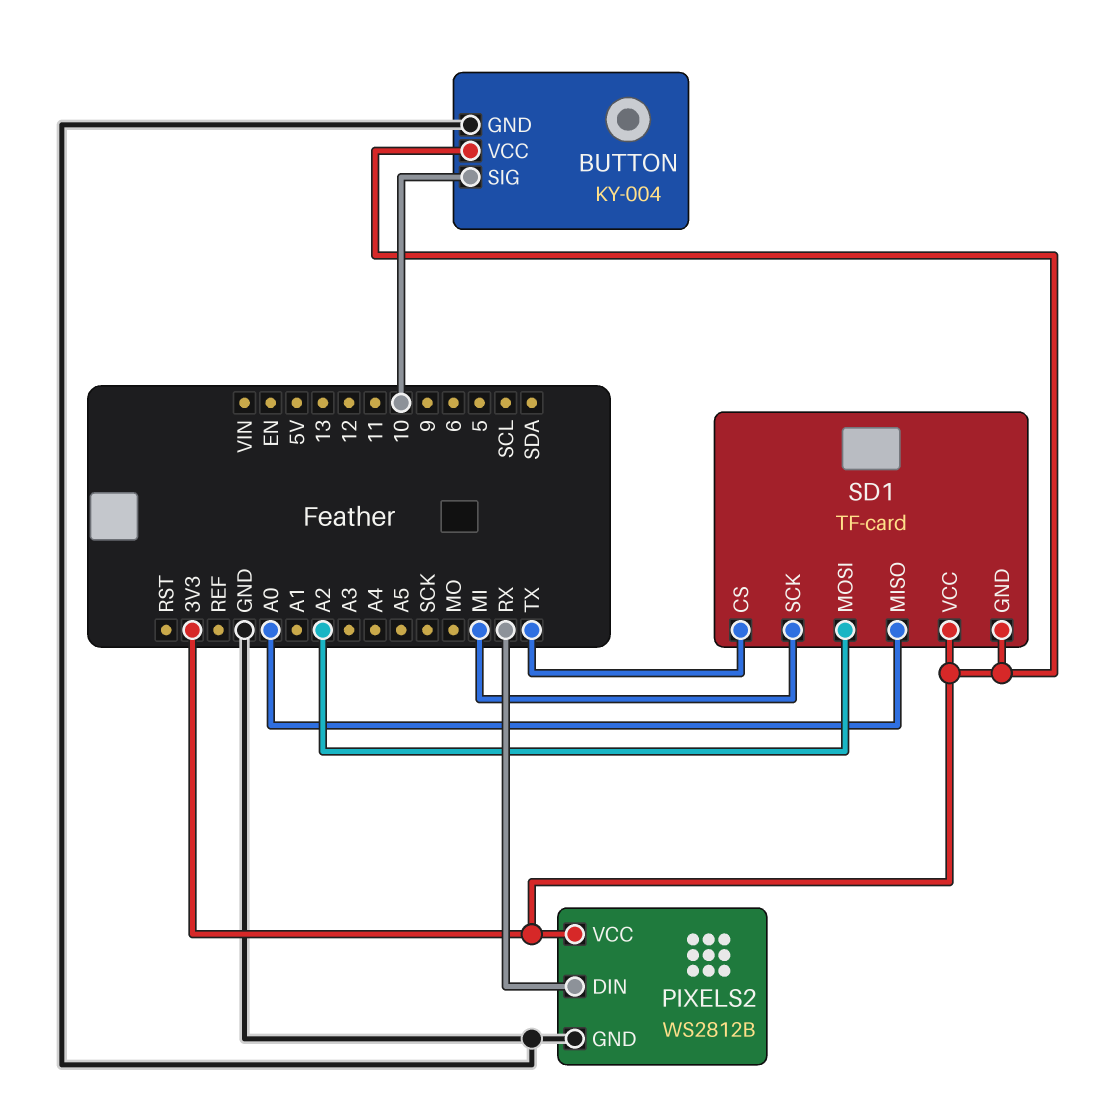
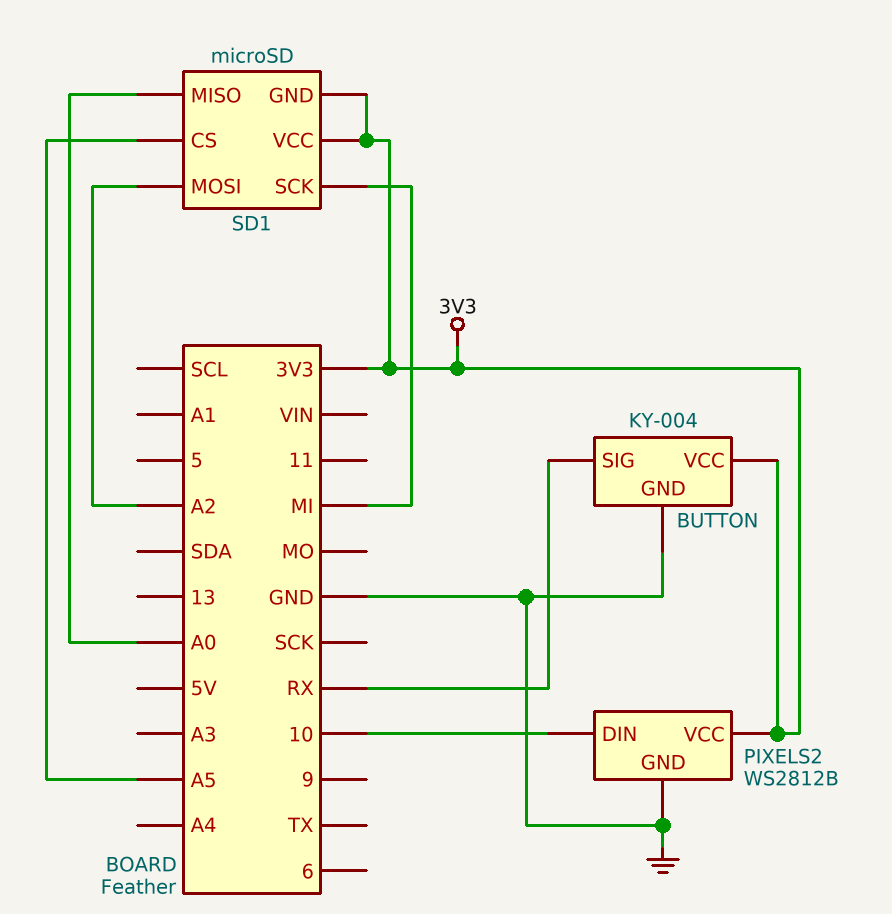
BUTTON pin SIG: 10 -> RX
PIXELS2 pin DIN: RX -> 10
SD1: TF-card -> microSD
SD1 pin CS: TX -> A5

